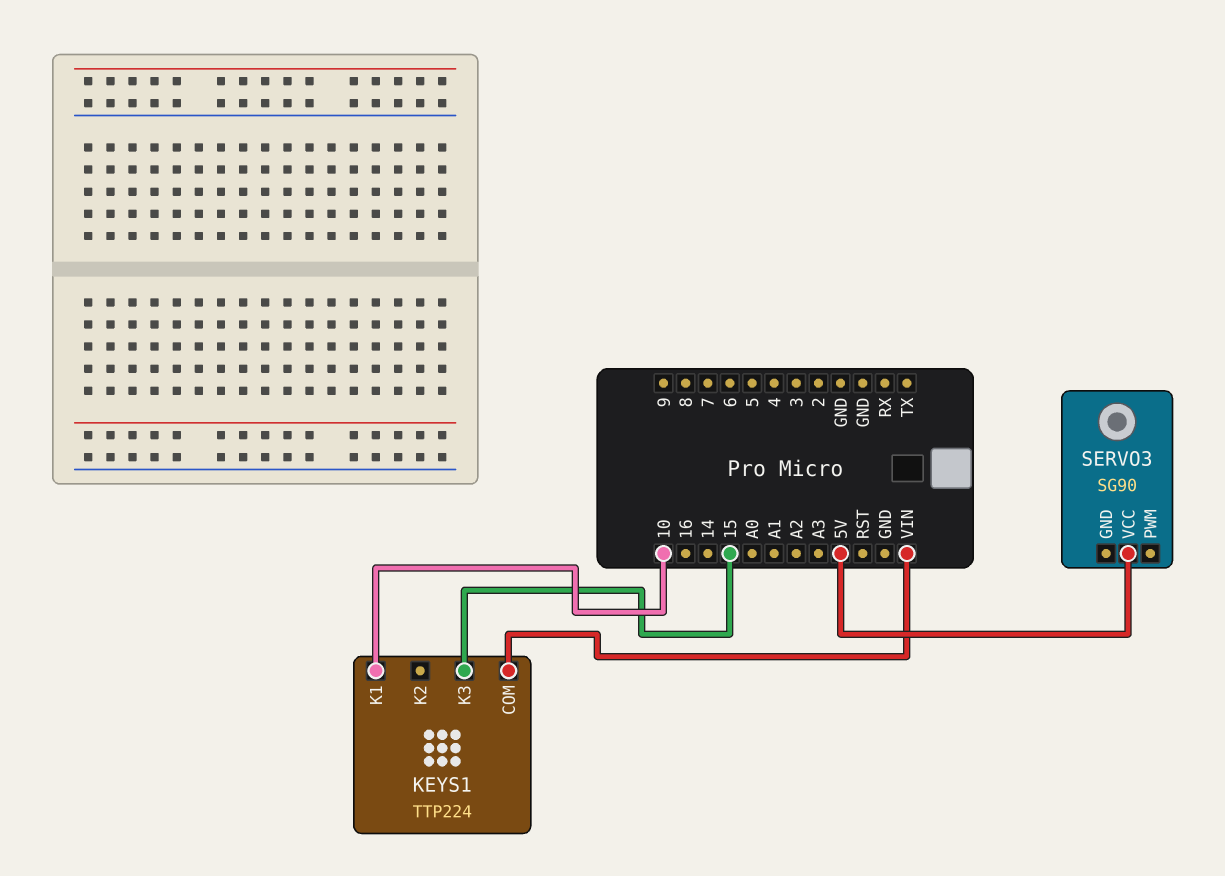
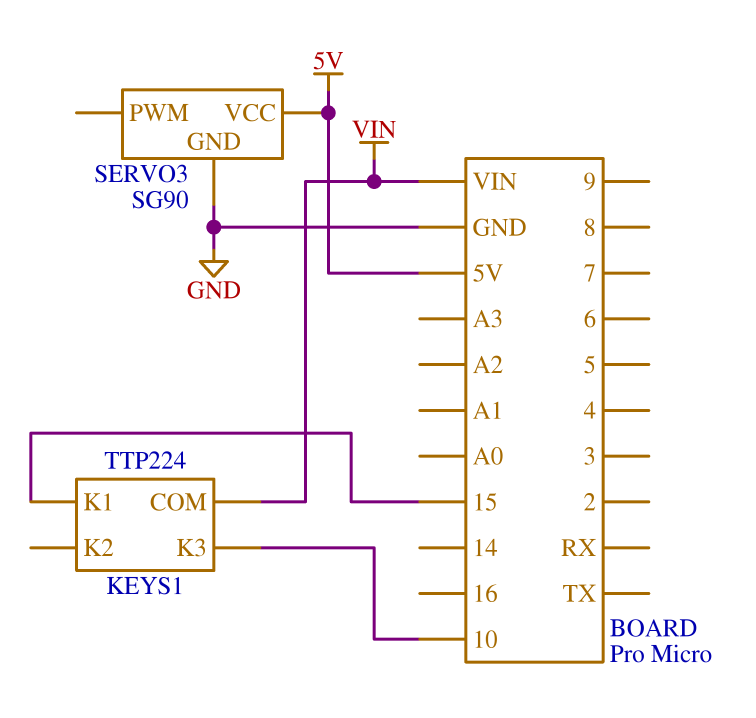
KEYS1 pin K1: 10 -> 15
KEYS1 pin K3: 15 -> 10
SERVO3 pin GND: none -> GND

